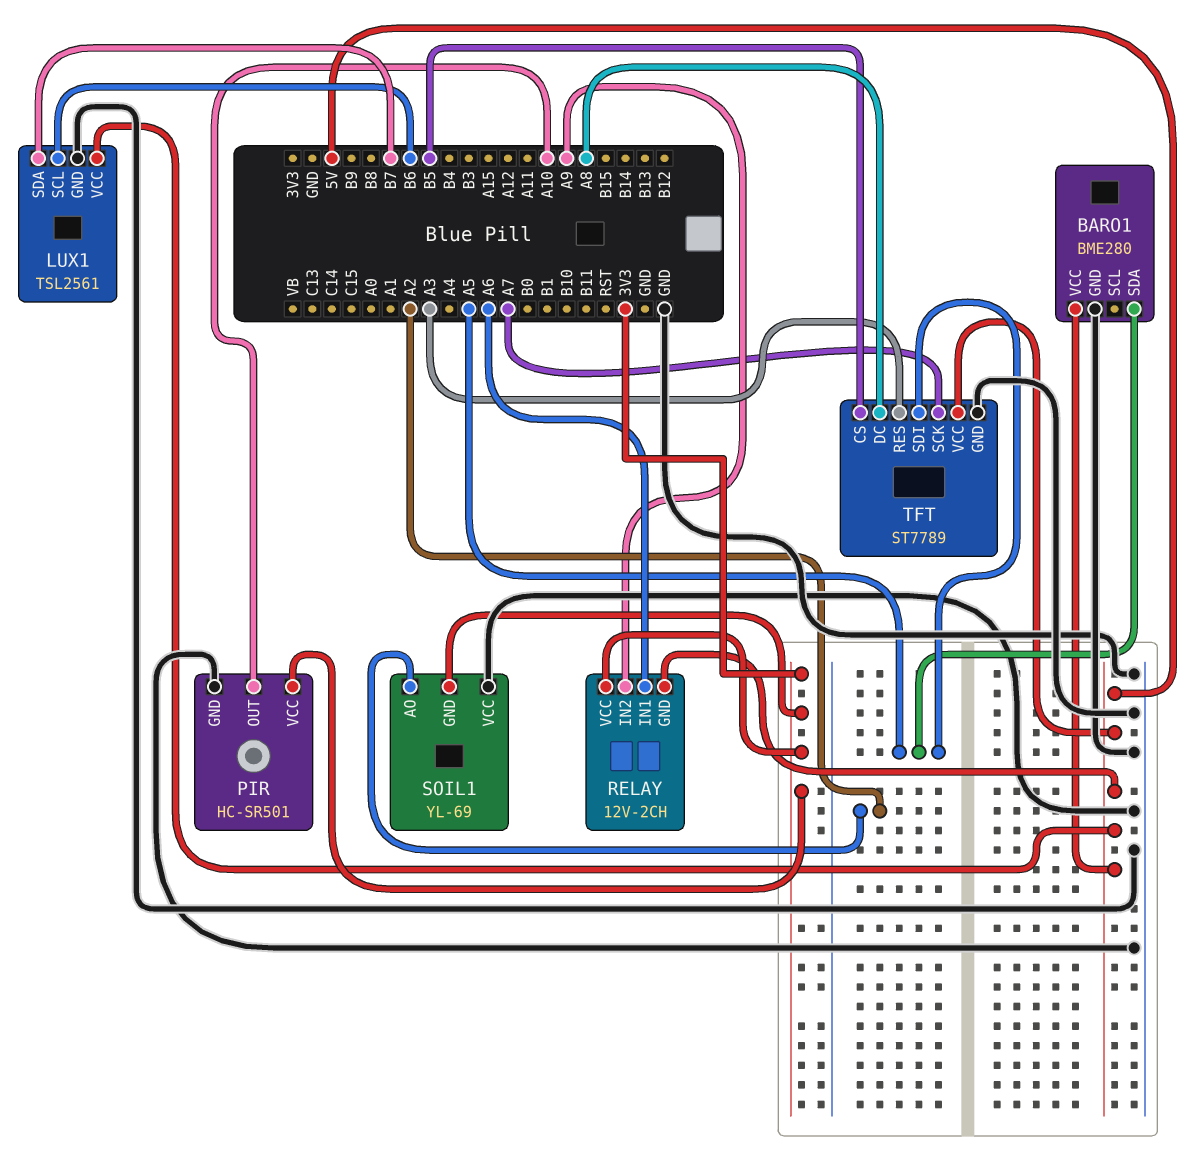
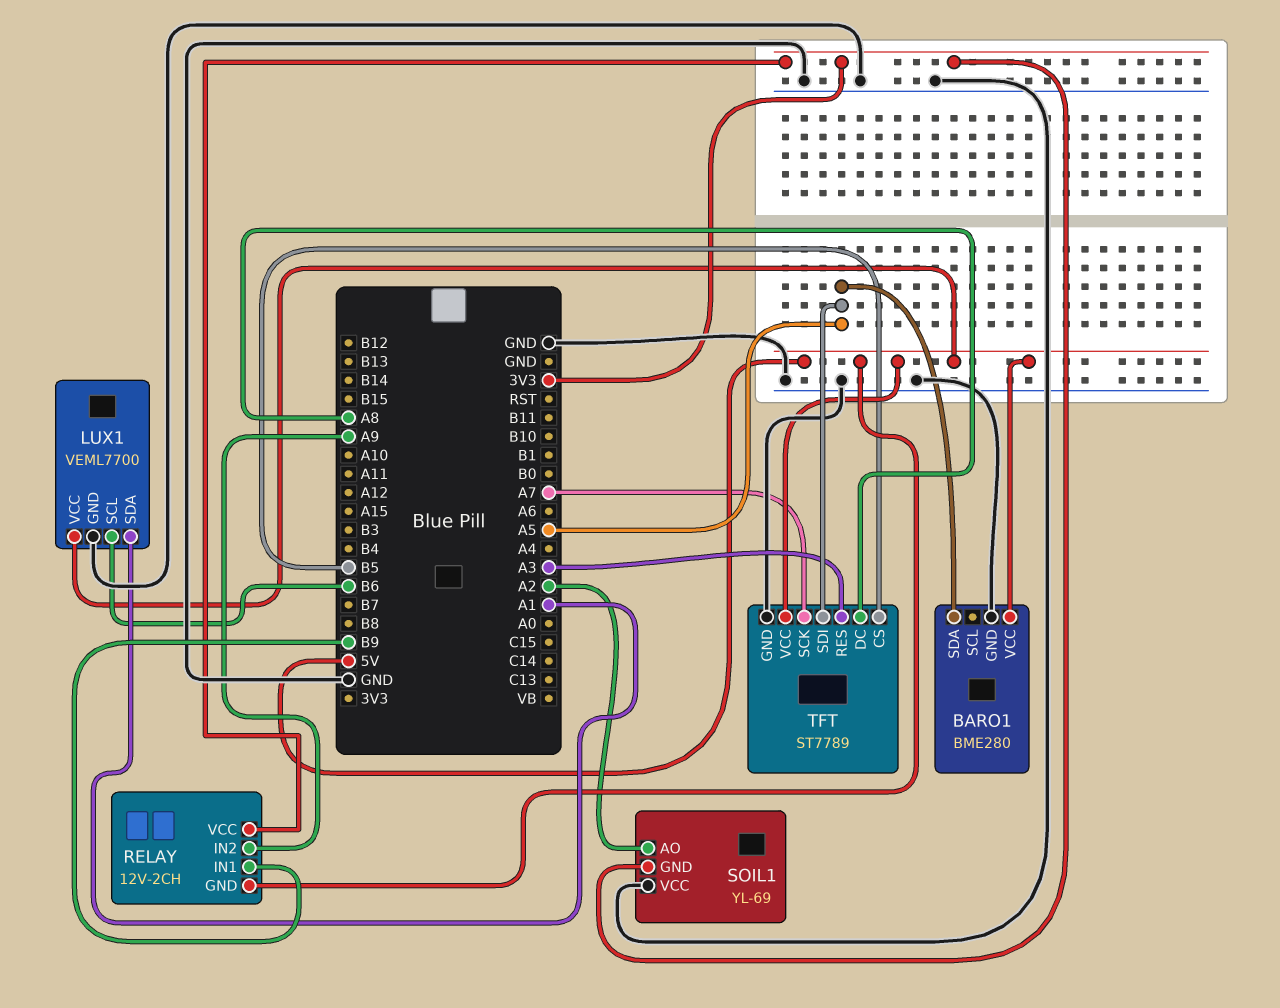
LUX1: TSL2561 -> VEML7700
LUX1 pin SDA: B7 -> A1
PIR: HC-SR501 -> none
PIR pin GND: GND -> none
PIR pin OUT: A10 -> none
PIR pin VCC: 3V3 -> none
RELAY pin IN1: A6 -> B9

